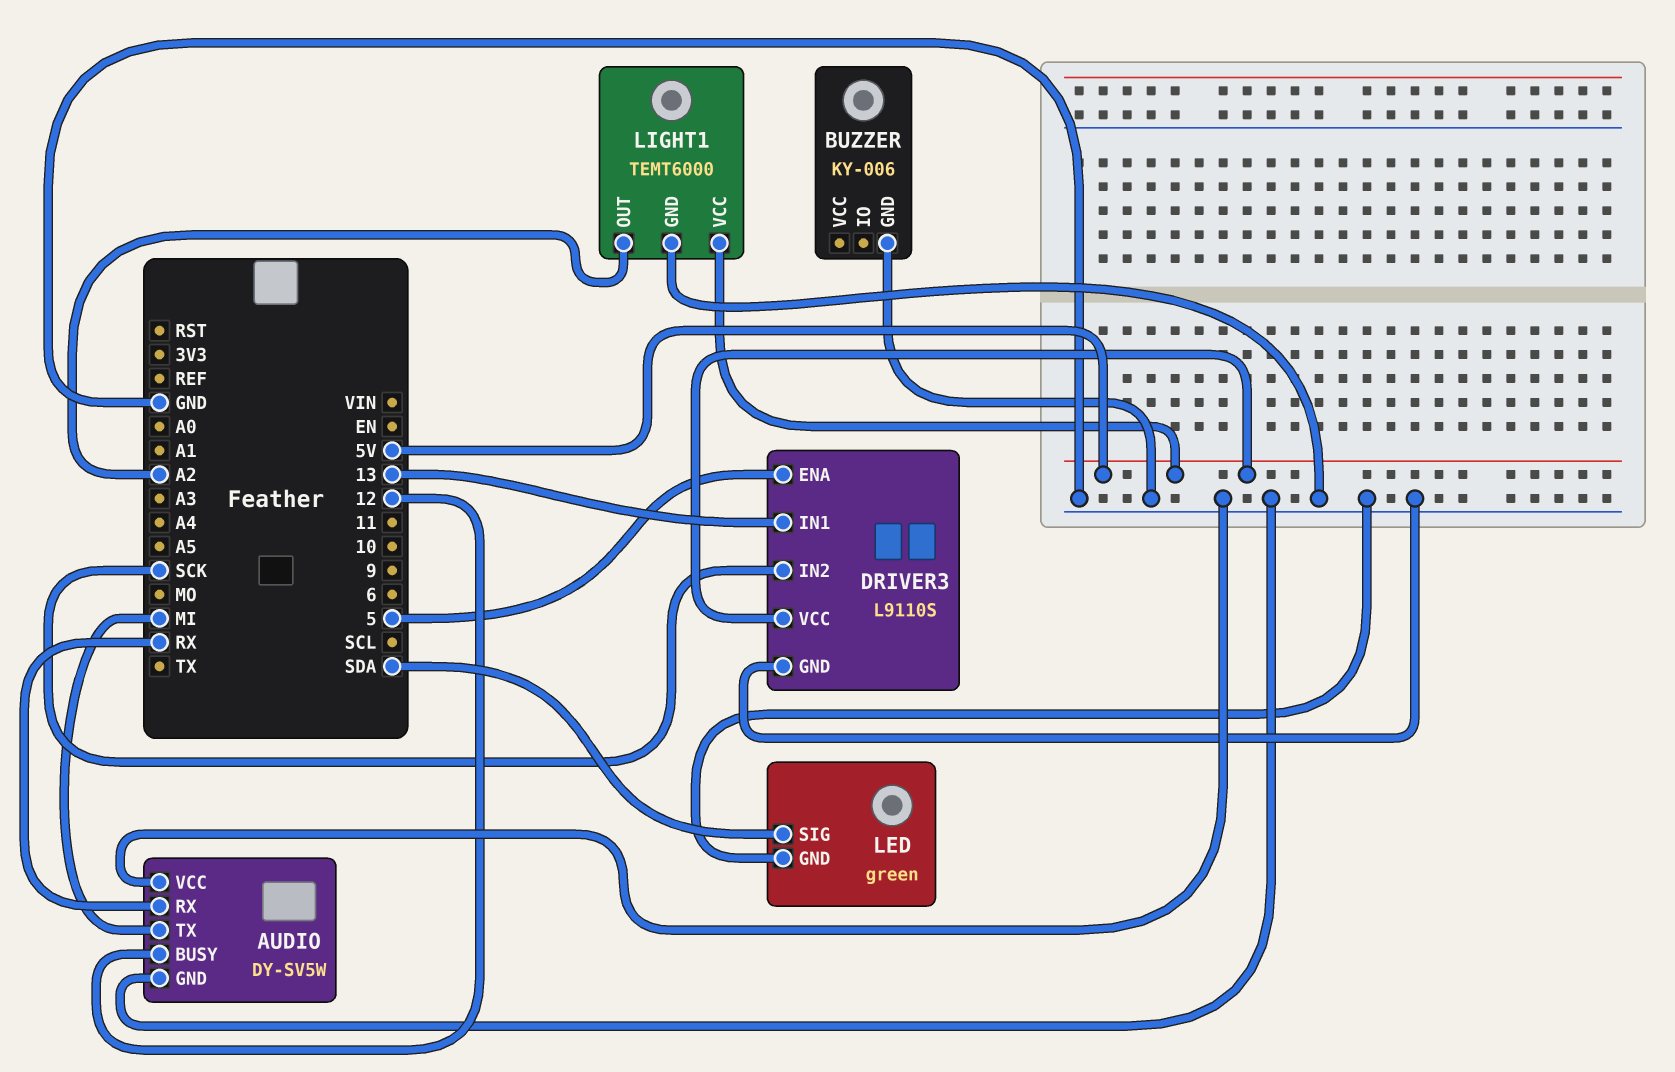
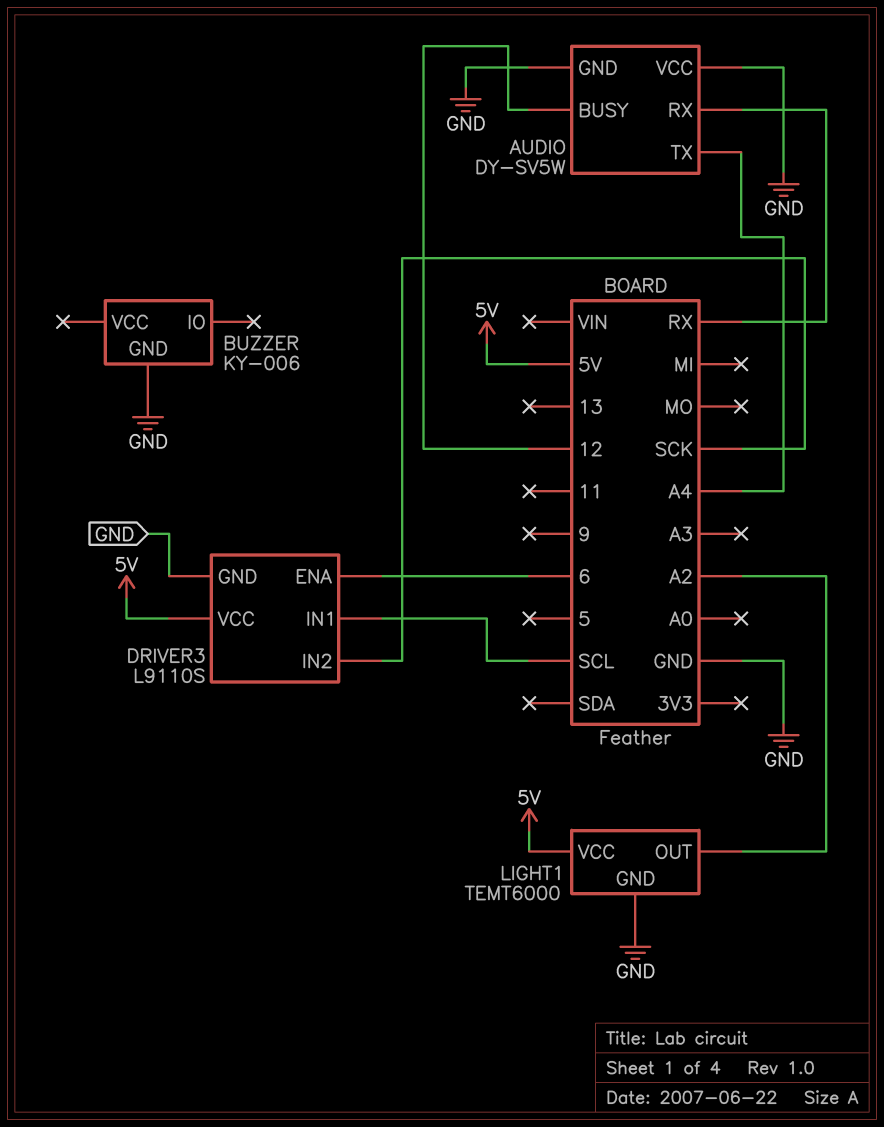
AUDIO pin TX: MI -> A4
DRIVER3 pin ENA: 5 -> 6
DRIVER3 pin IN1: 13 -> SCL
LED: green -> none
LED pin GND: GND -> none
LED pin SIG: SDA -> none

